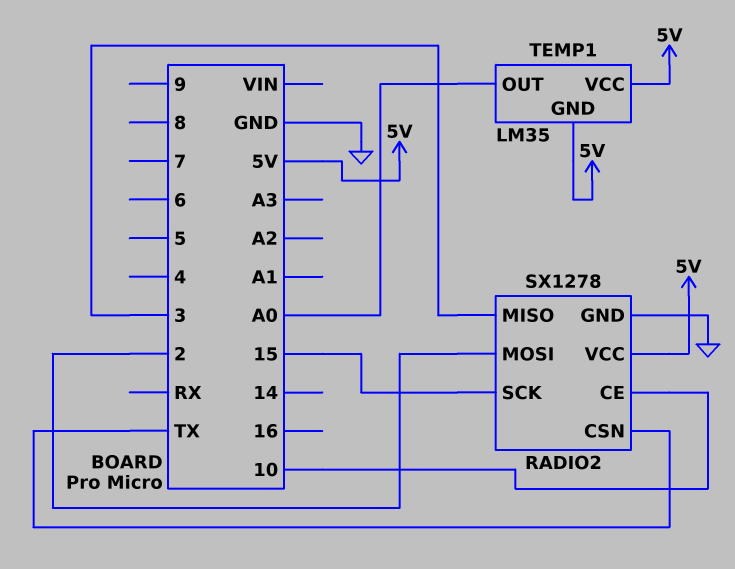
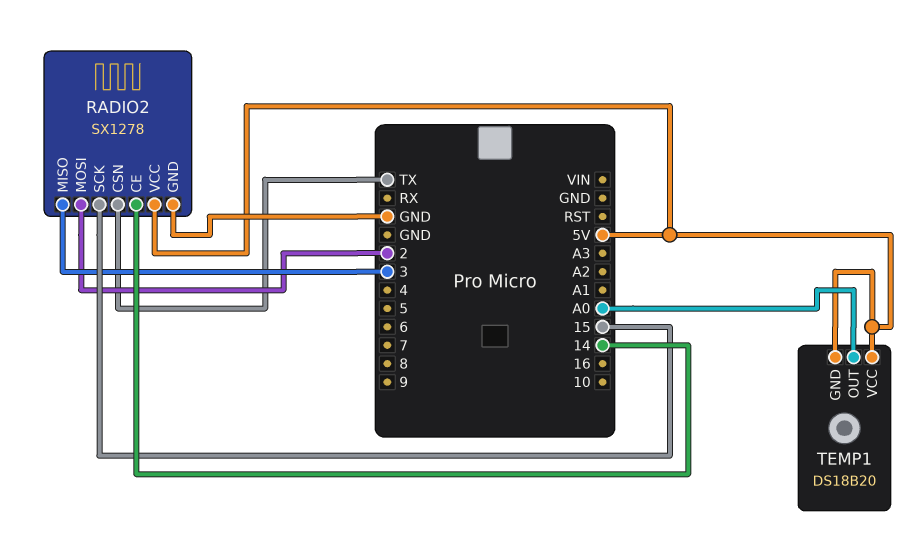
RADIO2 pin CE: 10 -> 14
TEMP1: LM35 -> DS18B20

